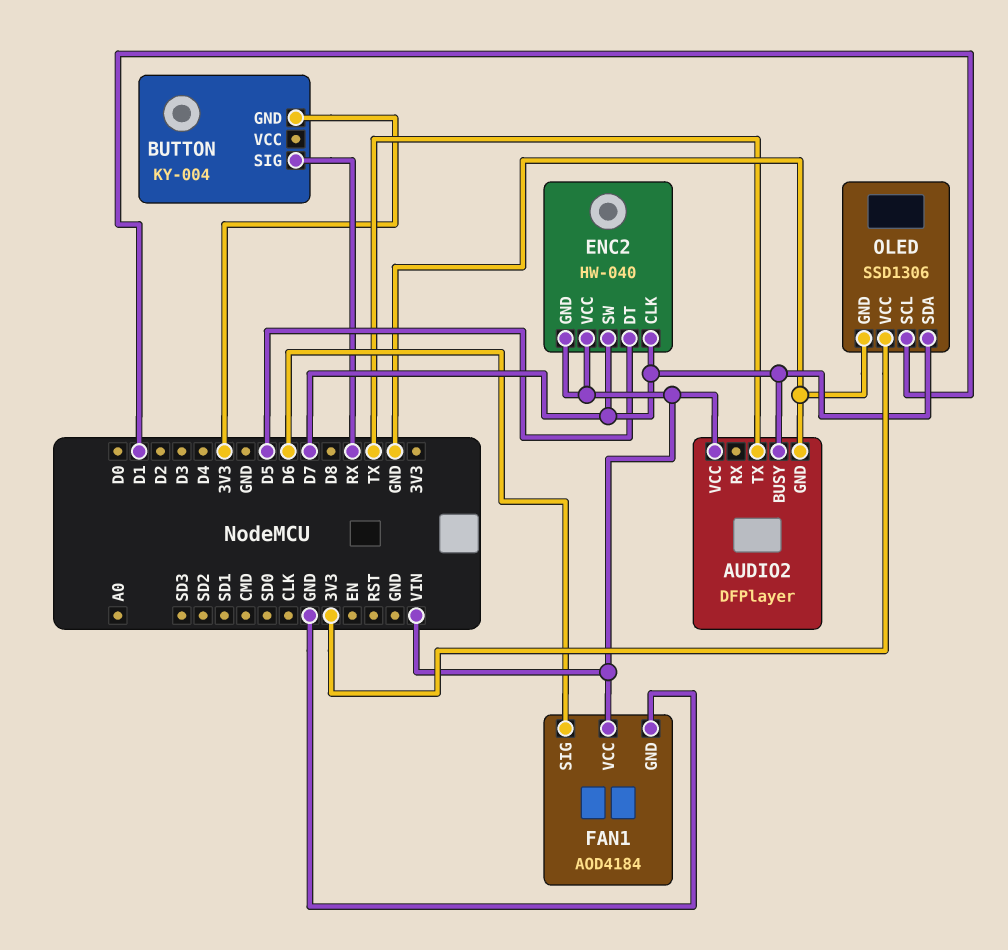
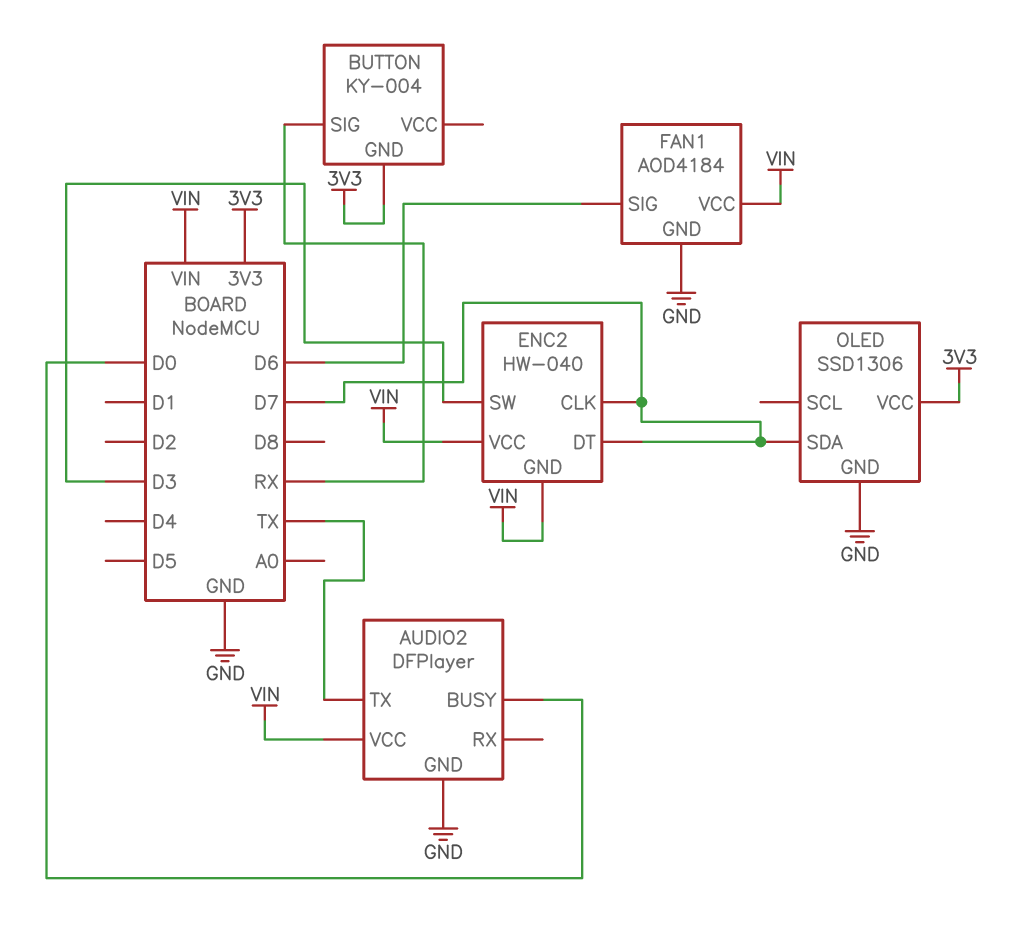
AUDIO2 pin BUSY: D7 -> D0
ENC2 pin DT: D5 -> D7
ENC2 pin SW: D7 -> D3
OLED pin SCL: D1 -> none

